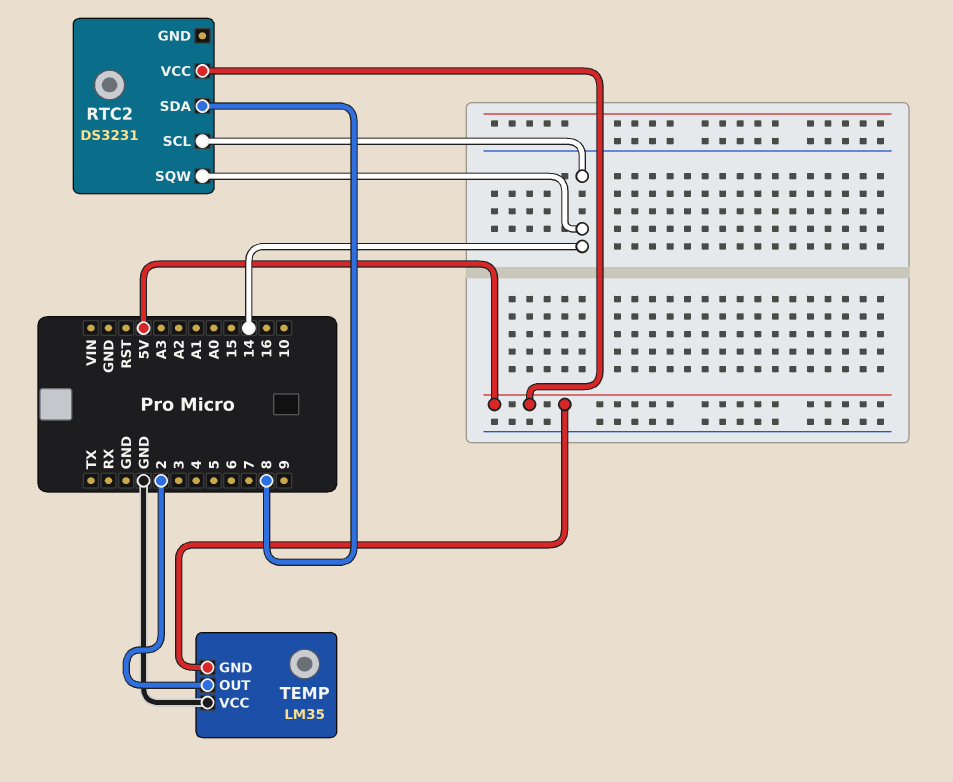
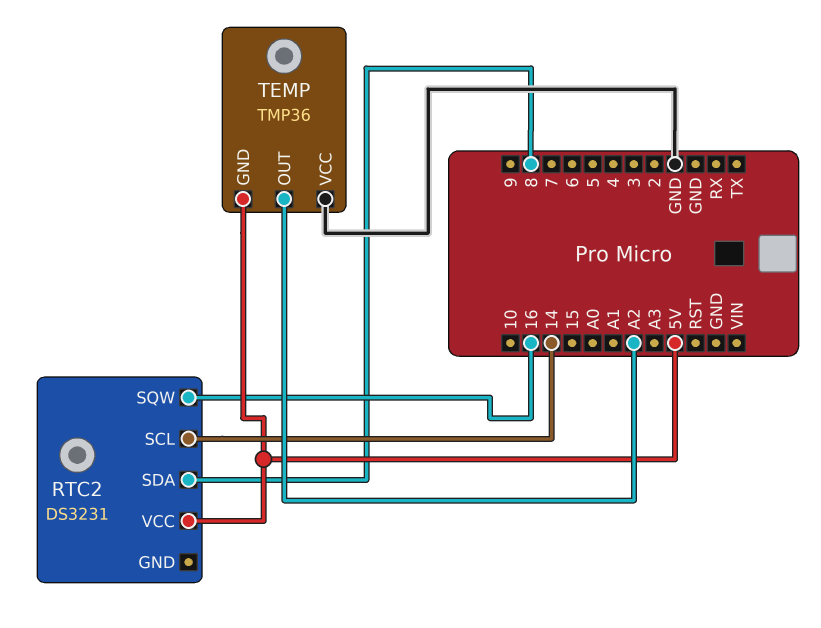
RTC2 pin SQW: 14 -> 16
TEMP: LM35 -> TMP36
TEMP pin OUT: 2 -> A2

